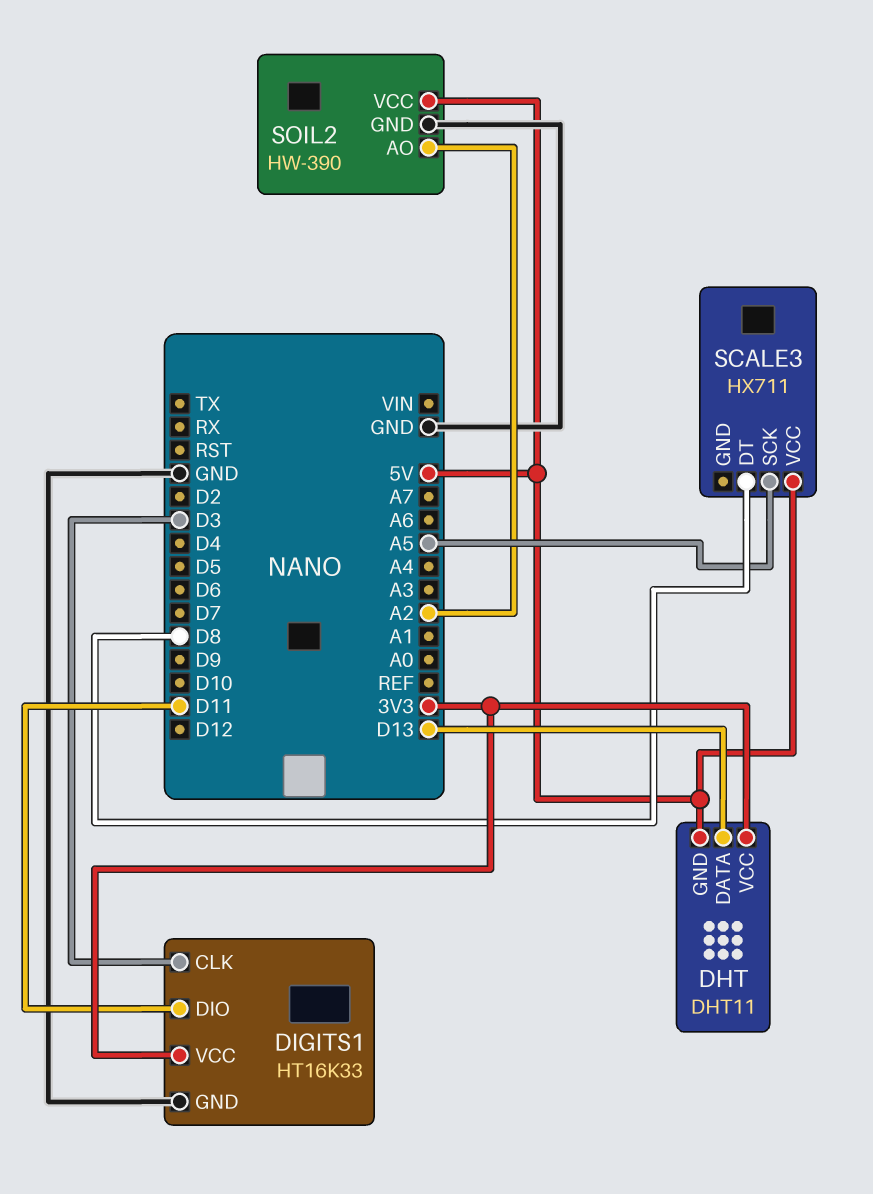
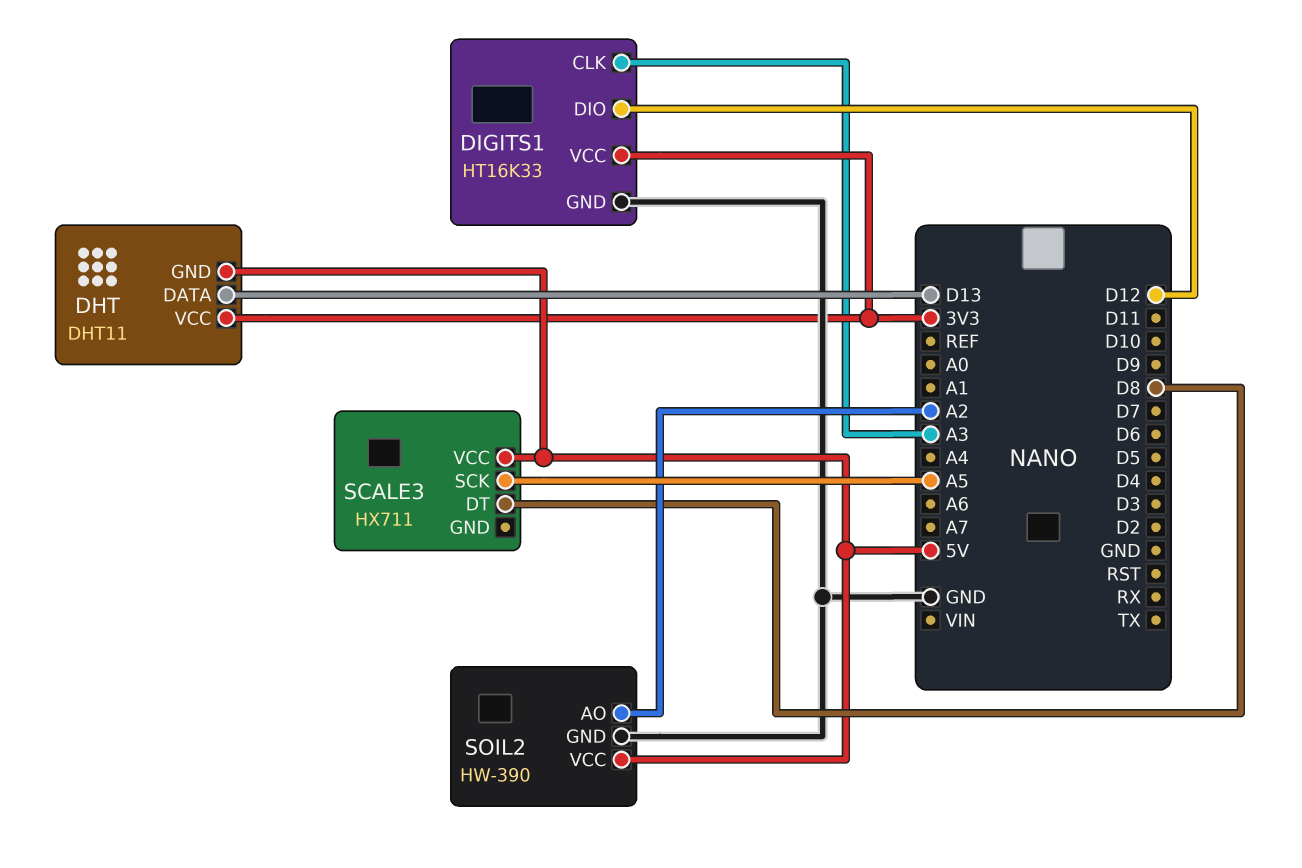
DIGITS1 pin CLK: D3 -> A3
DIGITS1 pin DIO: D11 -> D12

